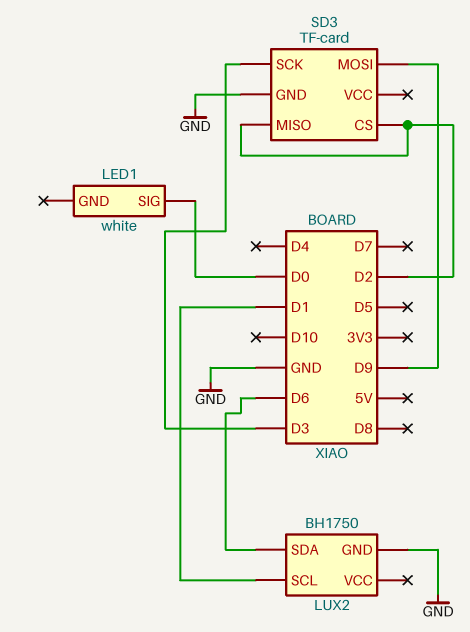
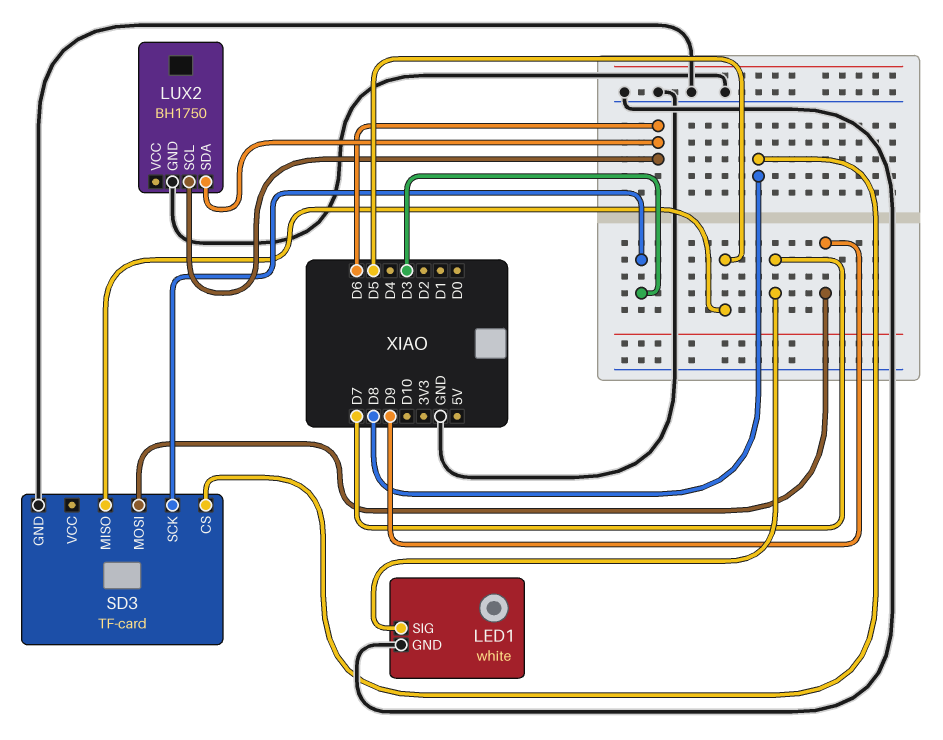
LED1 pin GND: none -> GND
LED1 pin SIG: D0 -> D7
LUX2 pin SCL: D1 -> D6
SD3 pin CS: D2 -> D8
SD3 pin MISO: D2 -> D5

